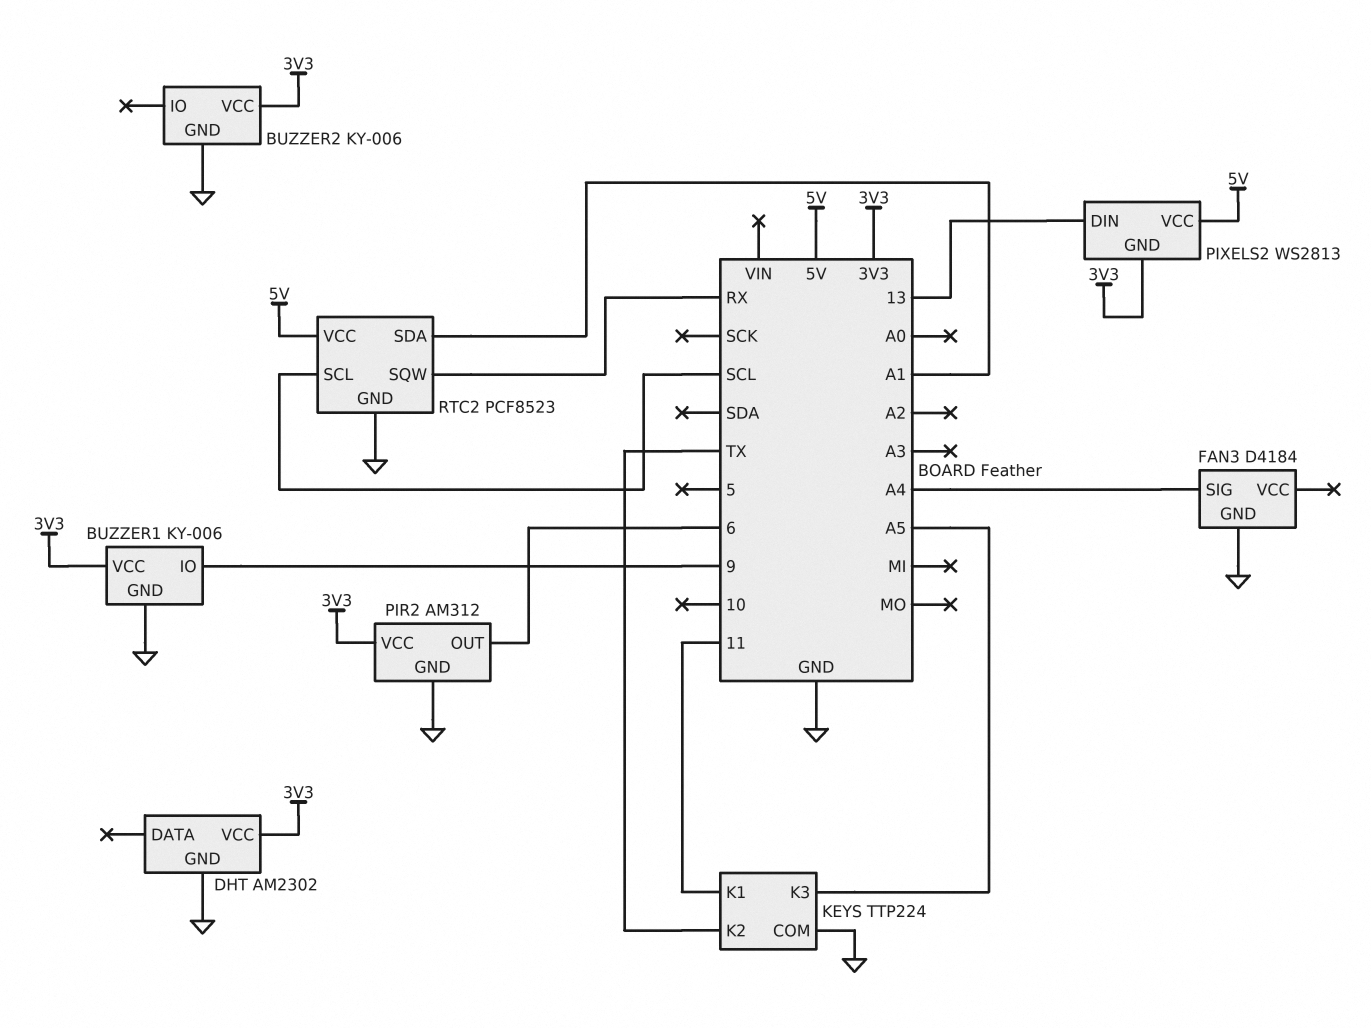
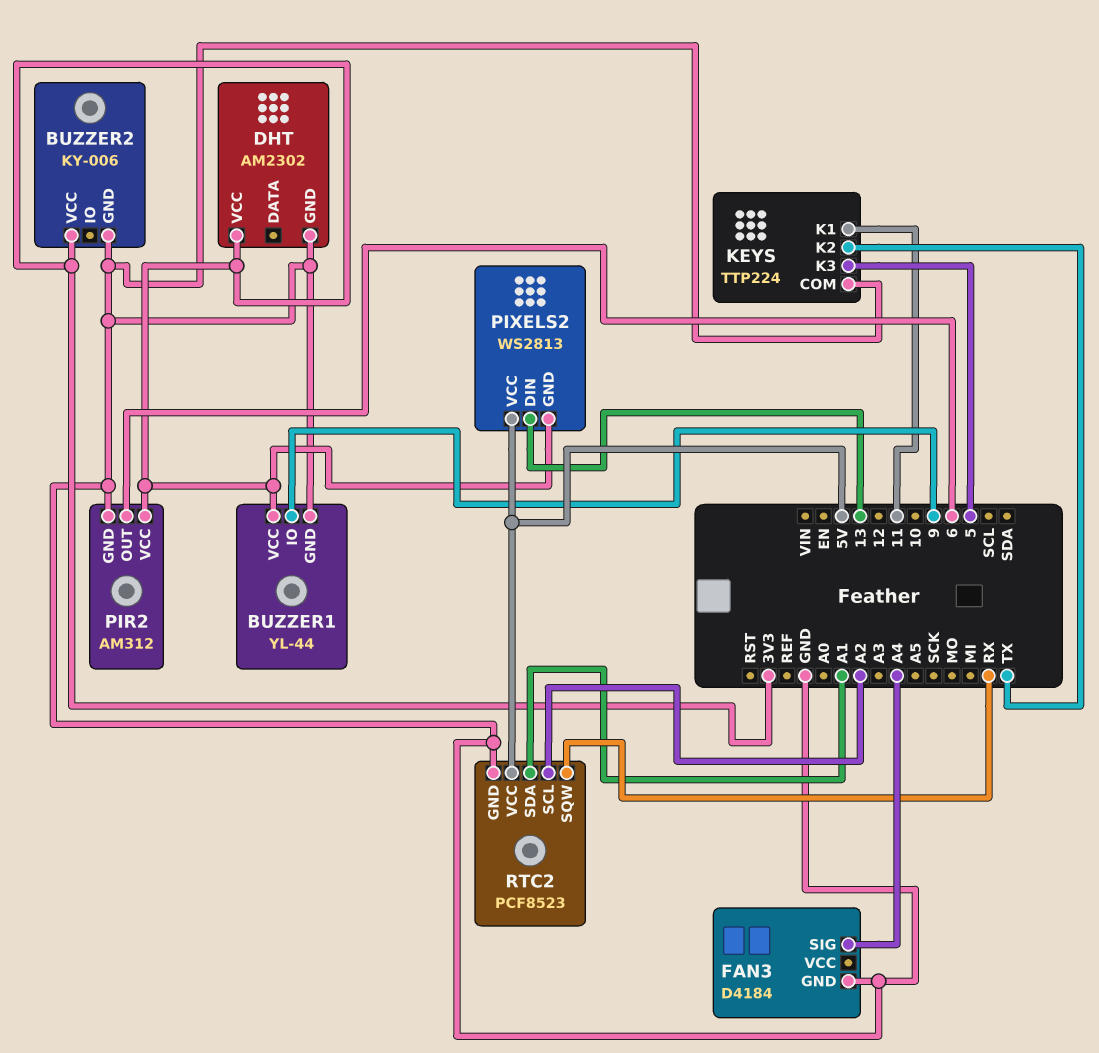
BUZZER1: KY-006 -> YL-44
KEYS pin K3: A5 -> 5
RTC2 pin SCL: SCL -> A2

